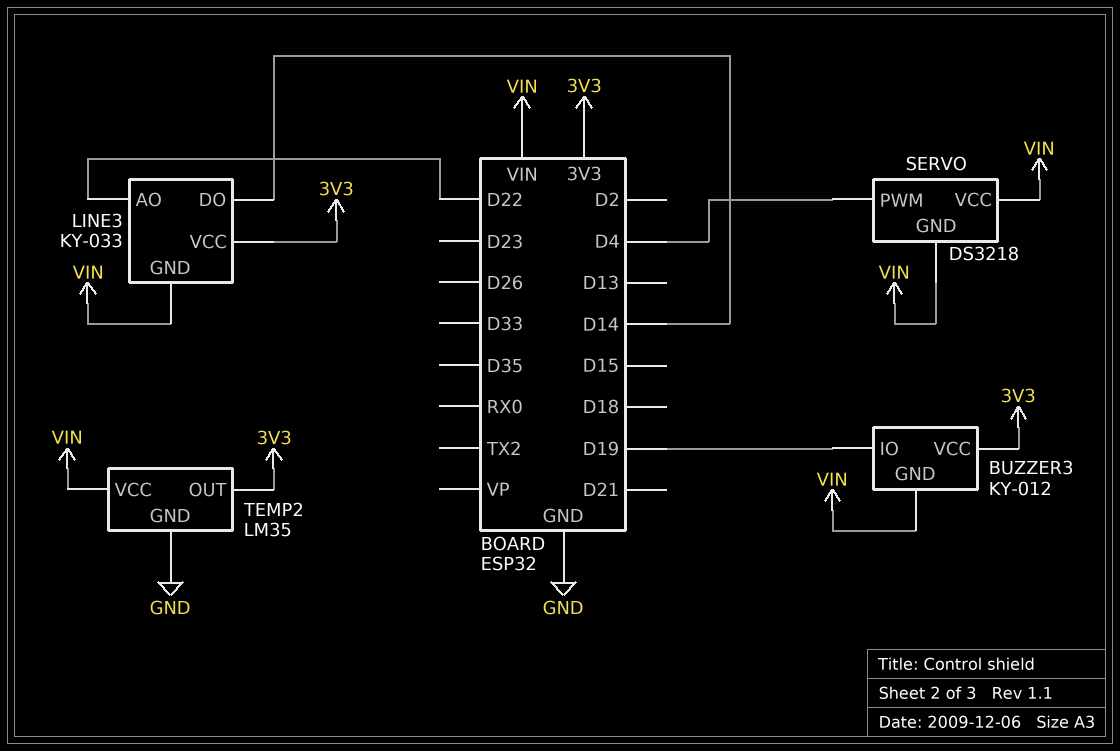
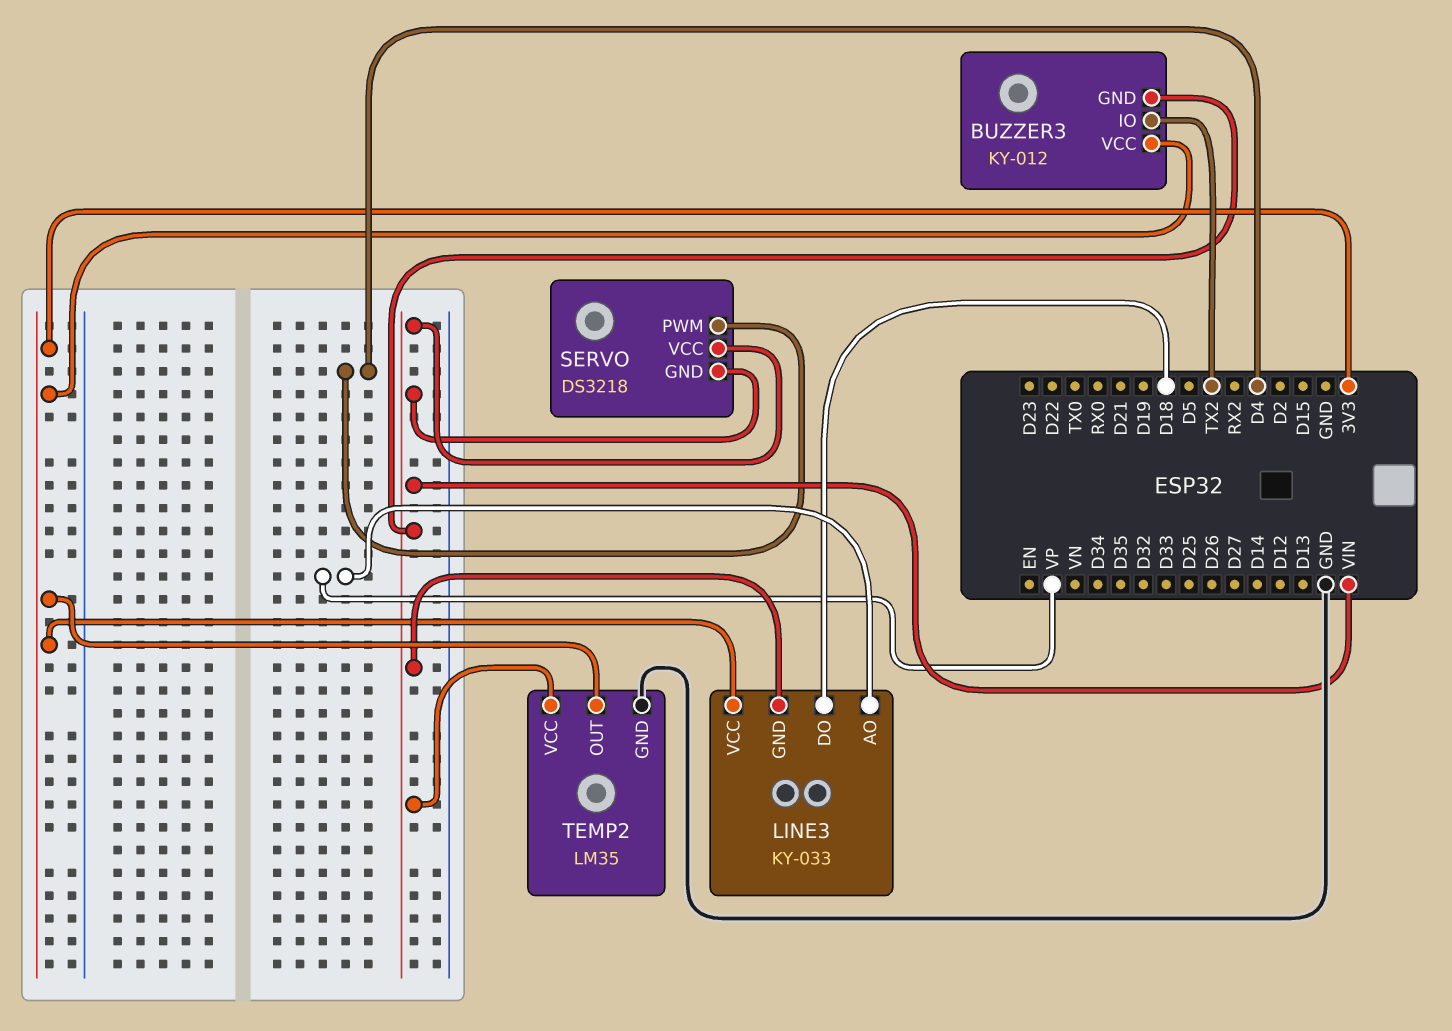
BUZZER3 pin IO: D19 -> TX2
LINE3 pin AO: D22 -> VP
LINE3 pin DO: D14 -> D18

